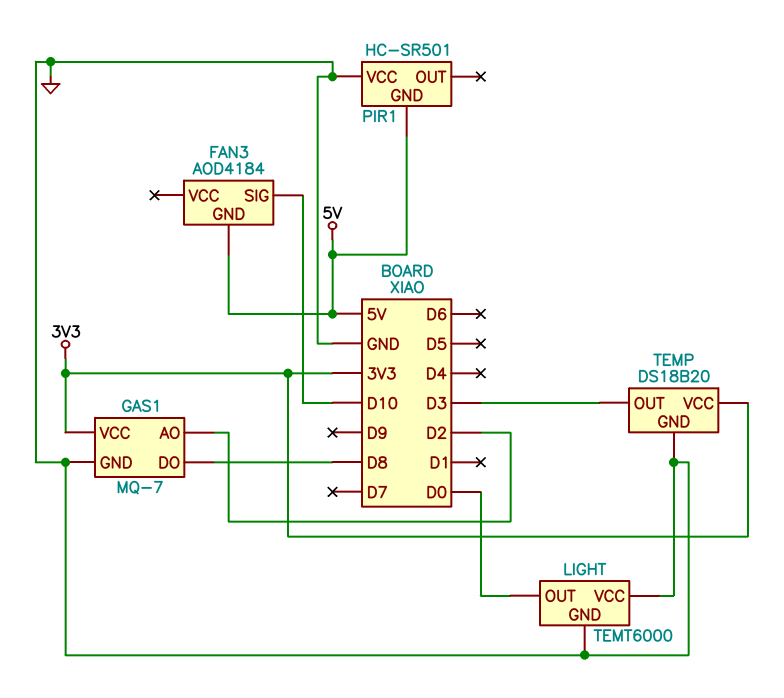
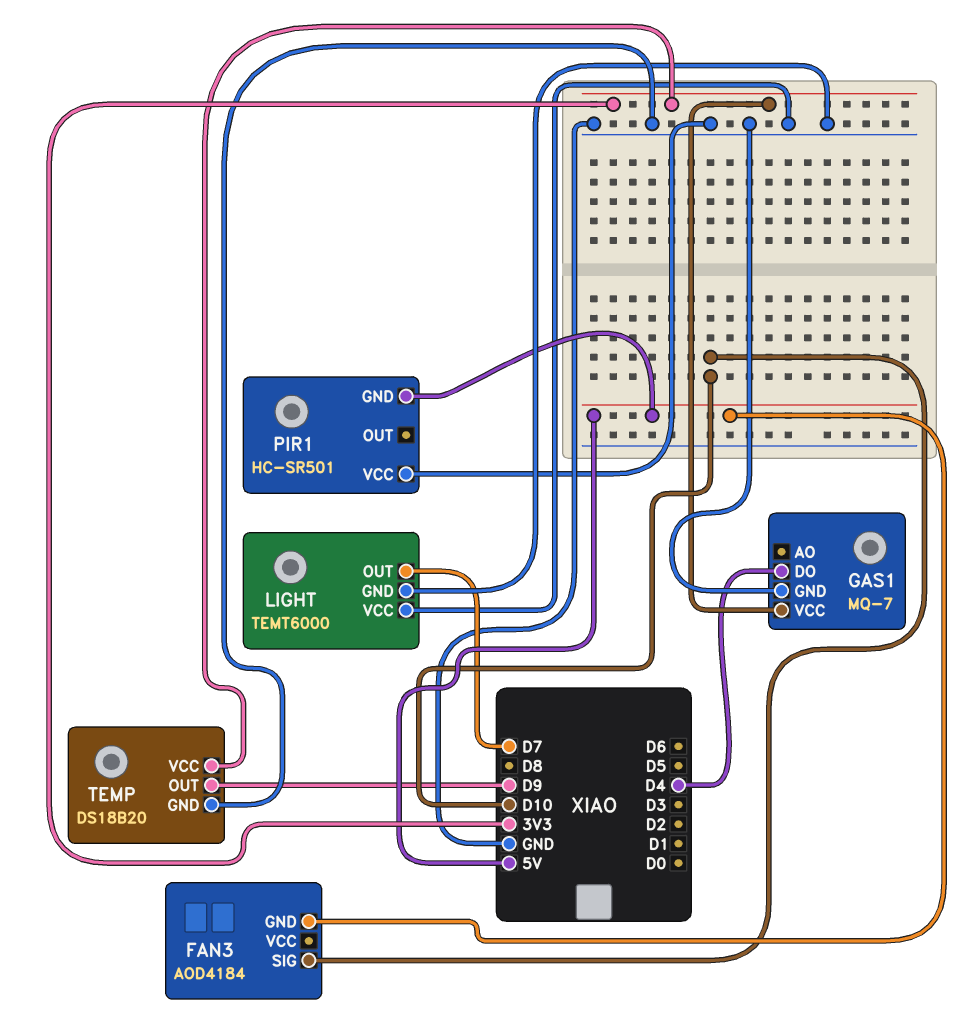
GAS1 pin AO: D2 -> none
GAS1 pin DO: D8 -> D4
LIGHT pin OUT: D0 -> D7
TEMP pin OUT: D3 -> D9

